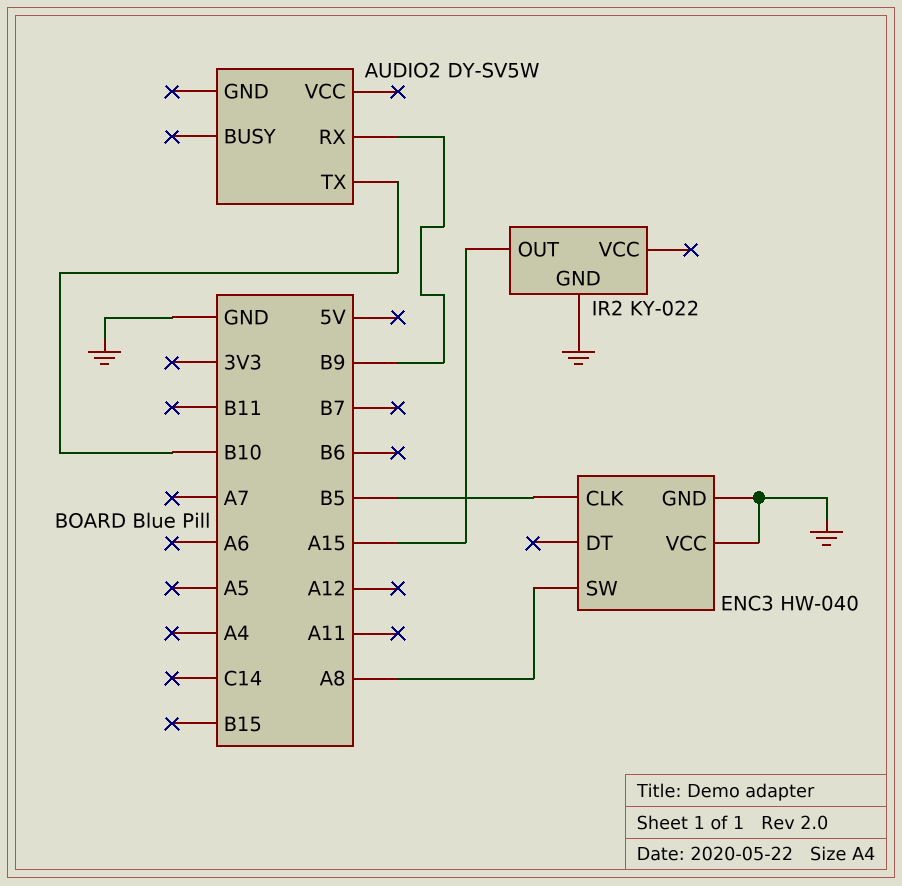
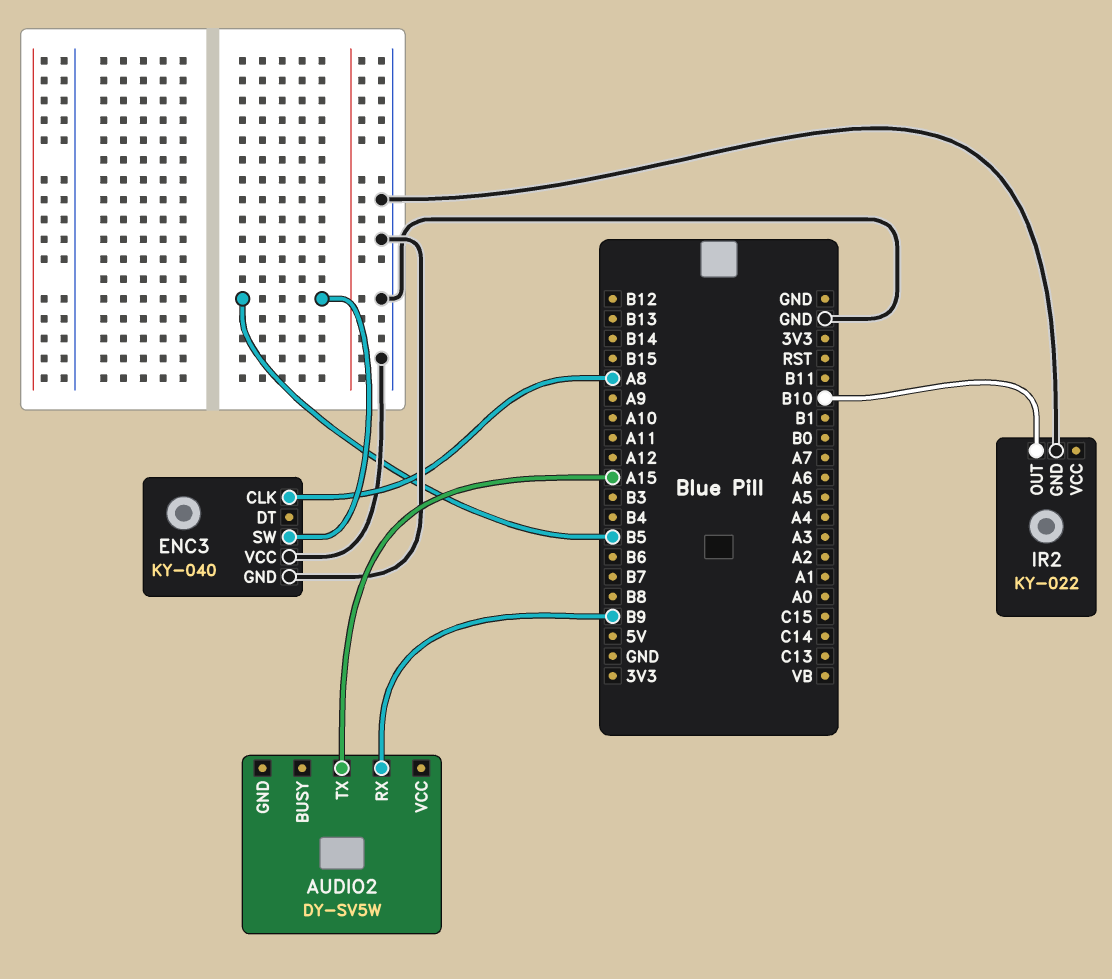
AUDIO2 pin TX: B10 -> A15
ENC3: HW-040 -> KY-040
ENC3 pin CLK: B5 -> A8
ENC3 pin SW: A8 -> B5
IR2 pin OUT: A15 -> B10

